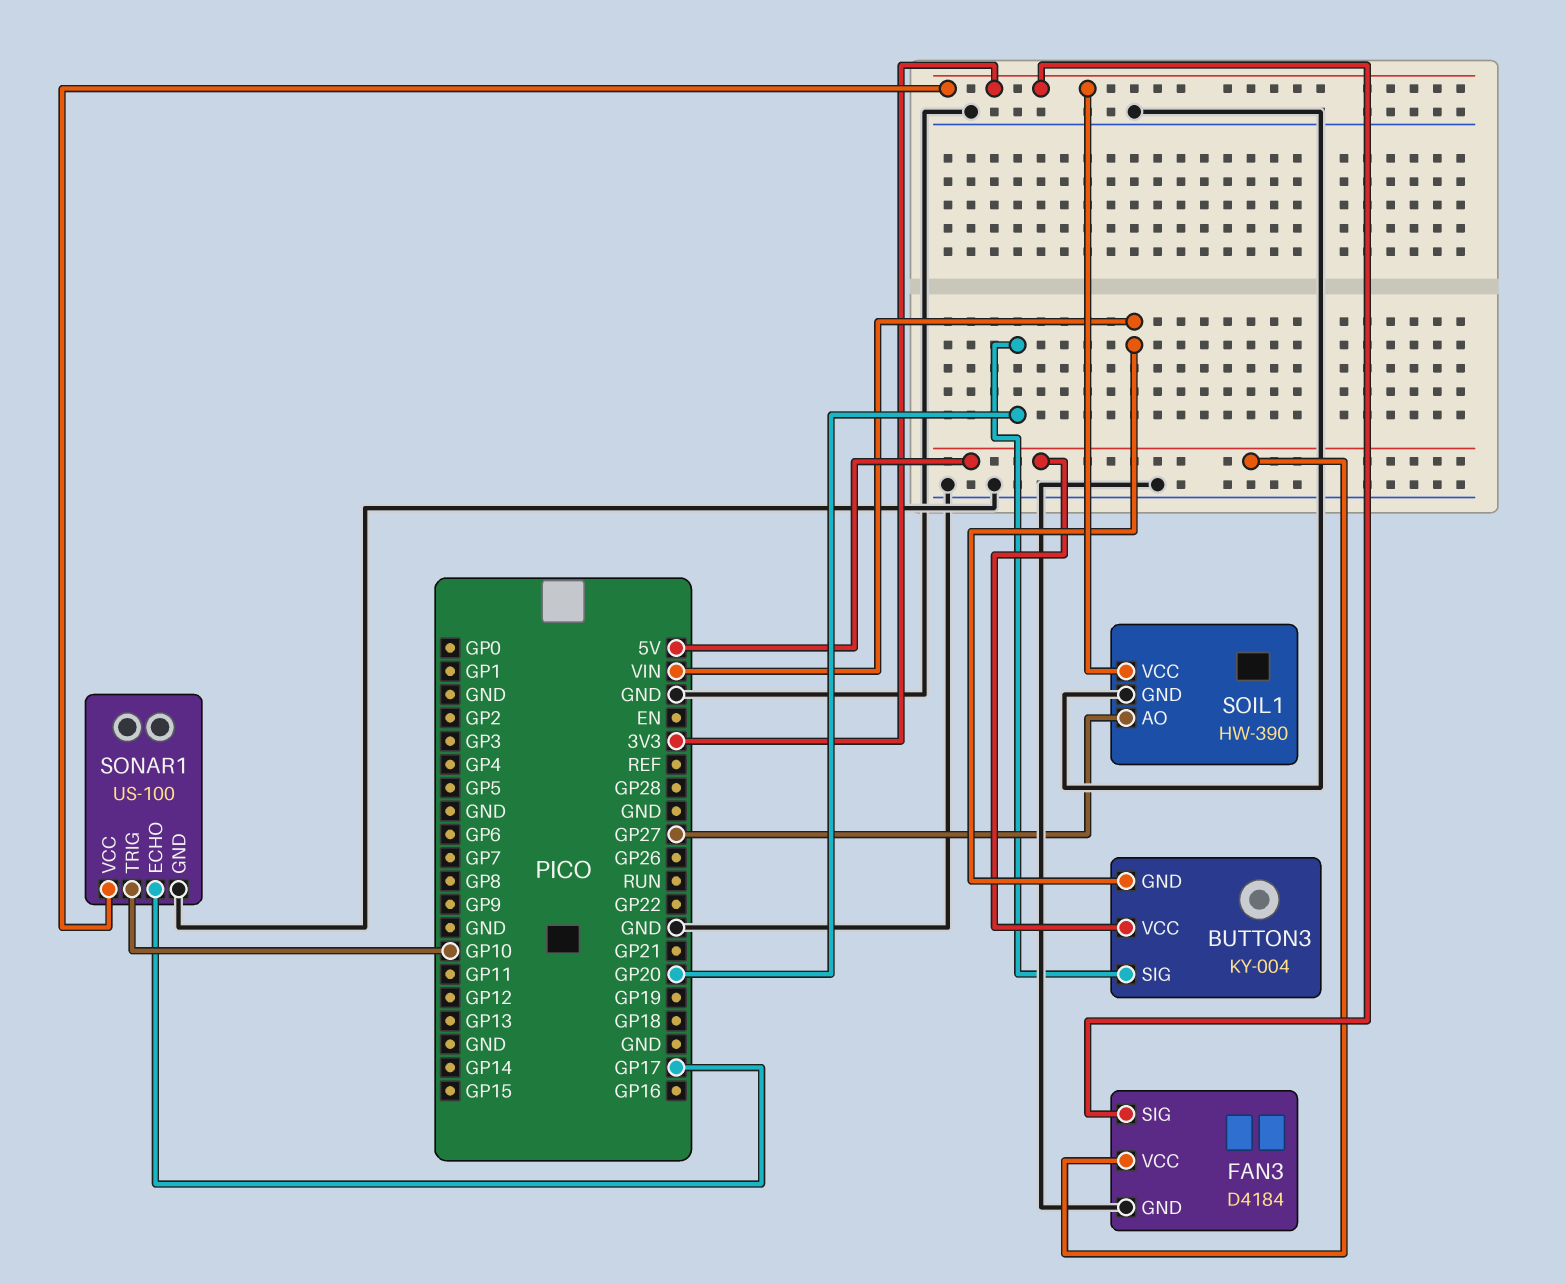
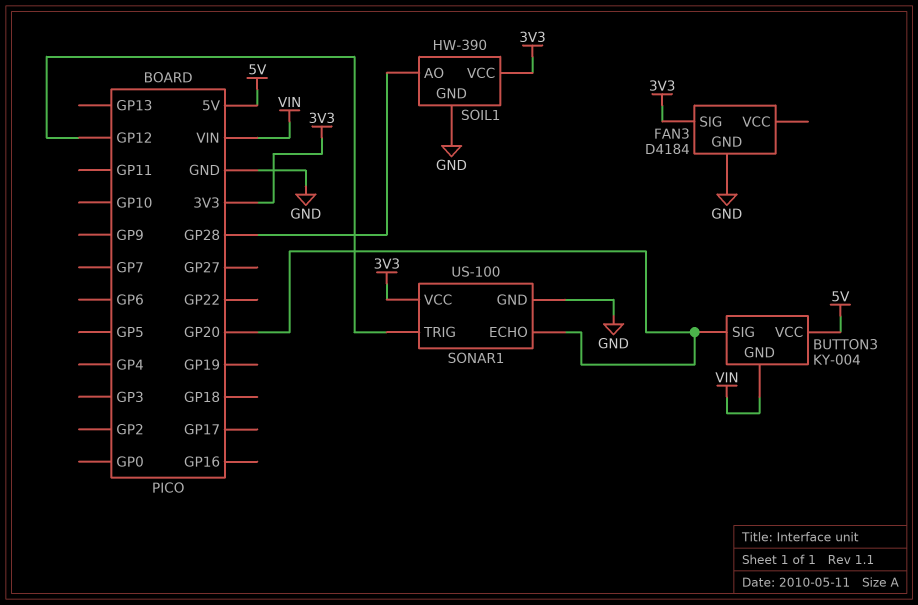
FAN3 pin VCC: 5V -> none
SOIL1 pin AO: GP27 -> GP28
SONAR1 pin ECHO: GP17 -> GP20
SONAR1 pin TRIG: GP10 -> GP12

